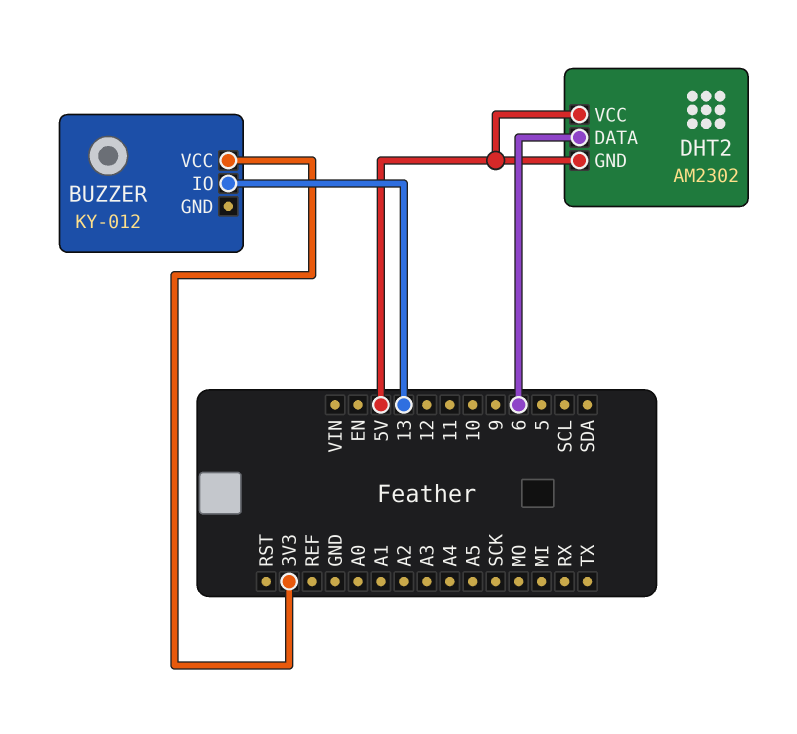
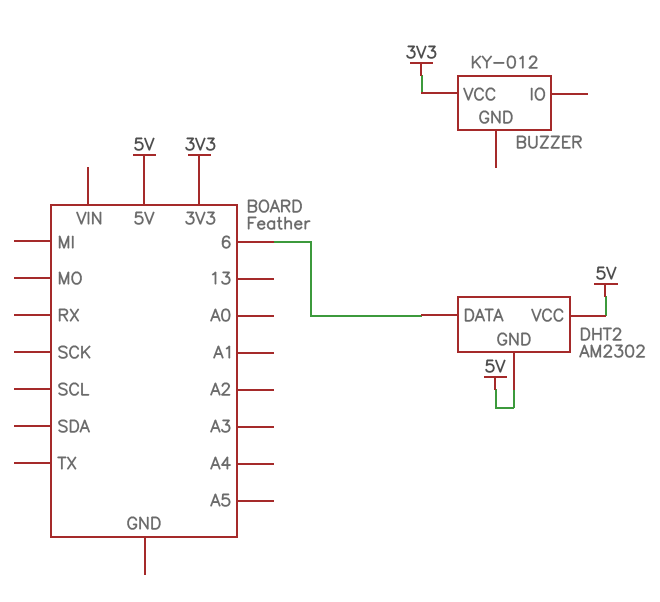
BUZZER pin IO: 13 -> none

